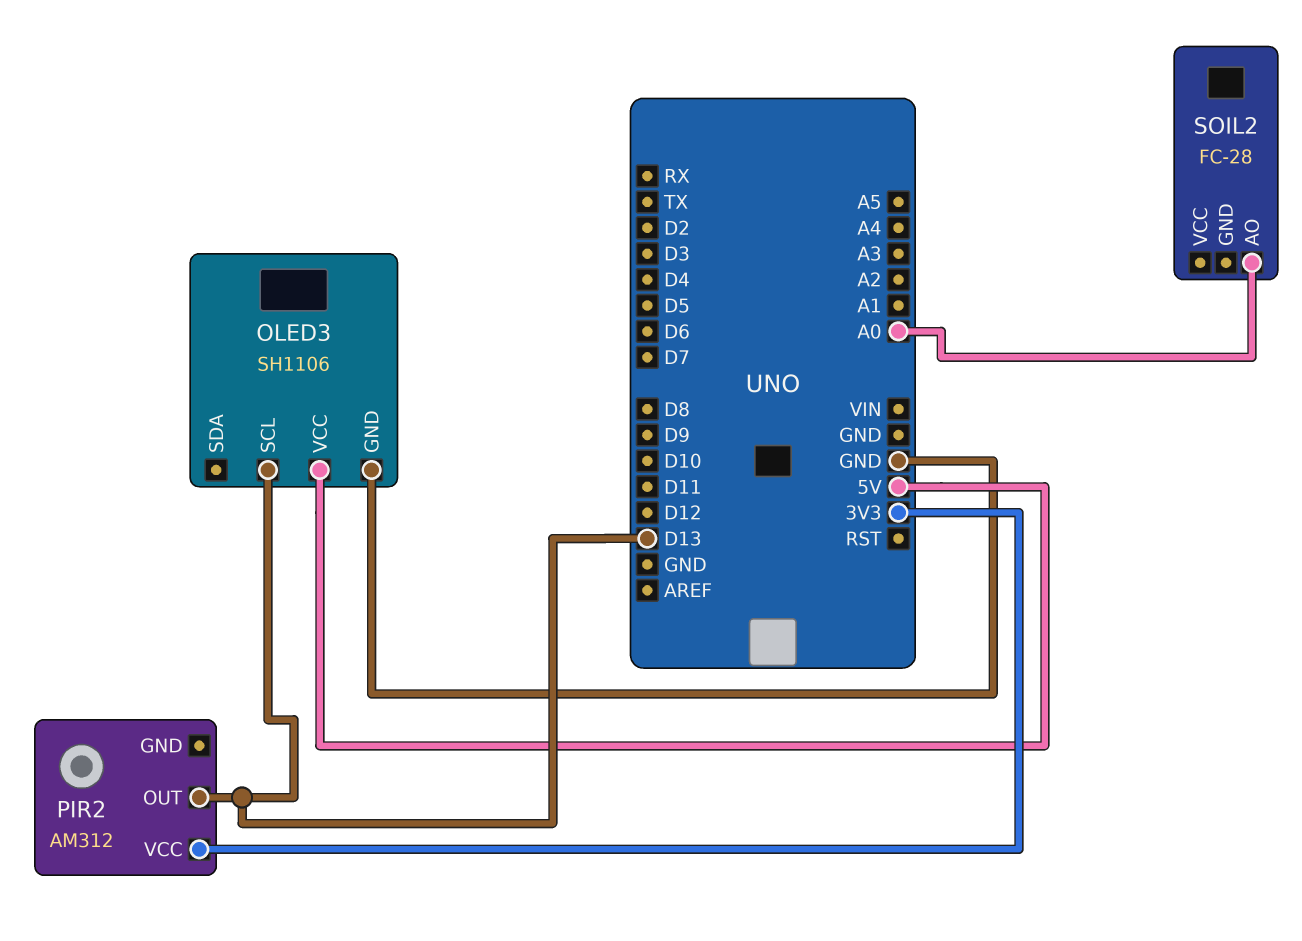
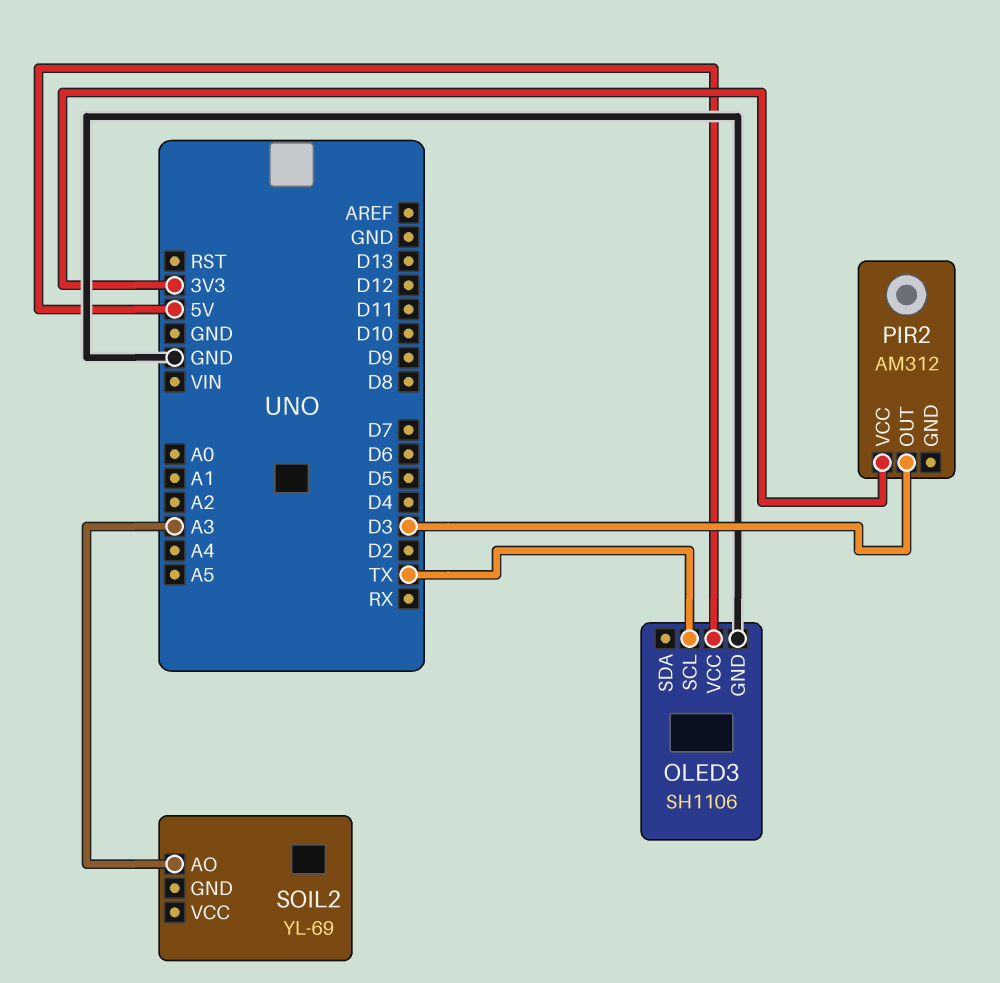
OLED3 pin SCL: D13 -> TX
PIR2 pin OUT: D13 -> D3
SOIL2: FC-28 -> YL-69
SOIL2 pin AO: A0 -> A3

